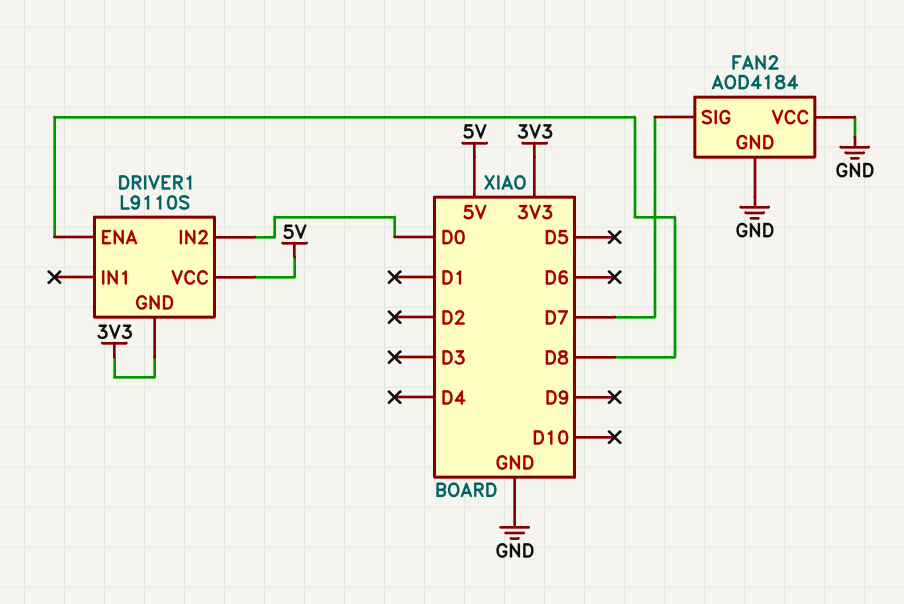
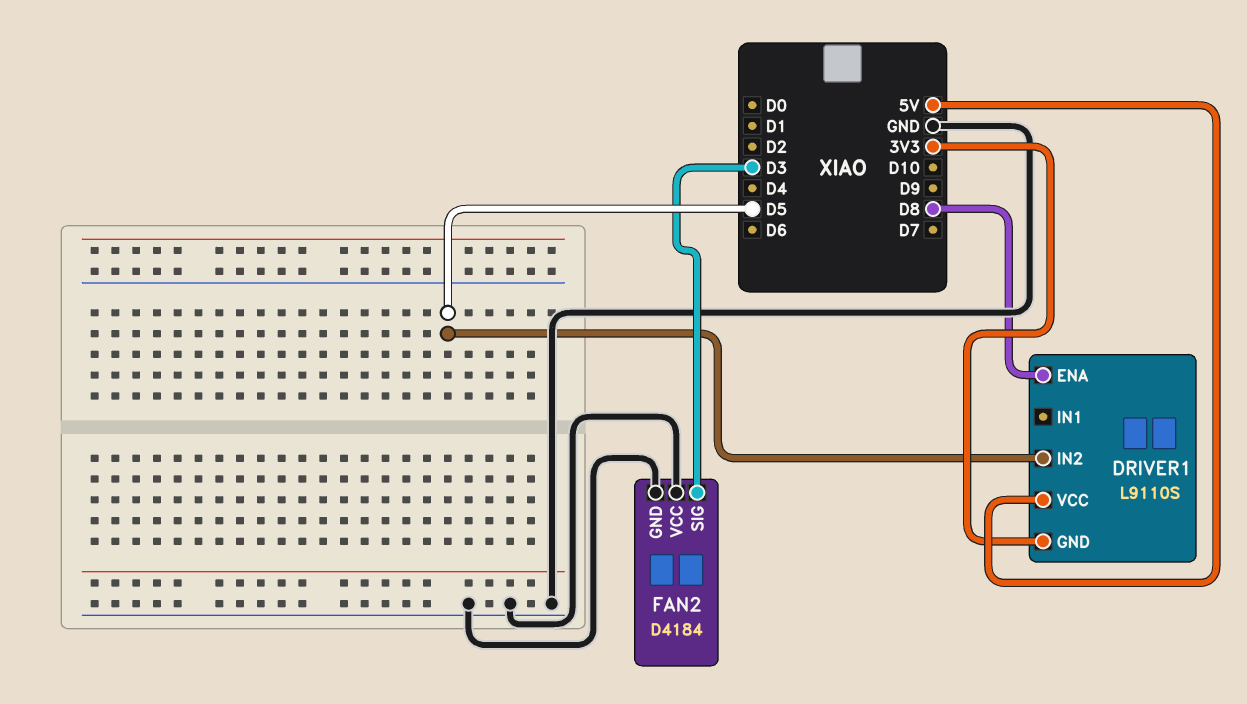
DRIVER1 pin IN2: D0 -> D5
FAN2: AOD4184 -> D4184
FAN2 pin SIG: D7 -> D3

